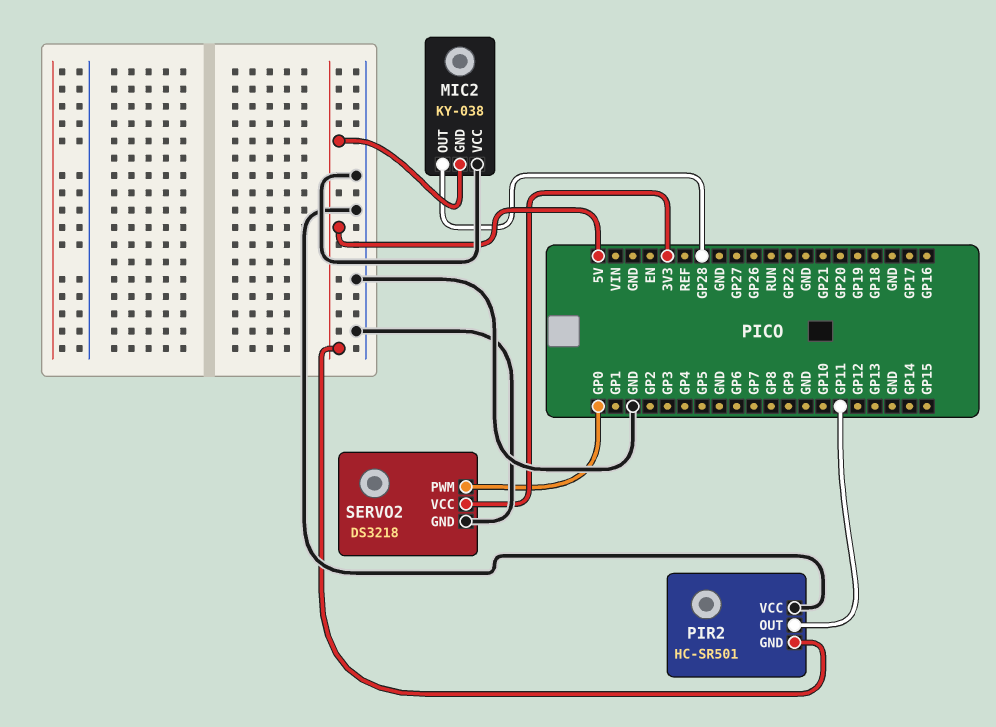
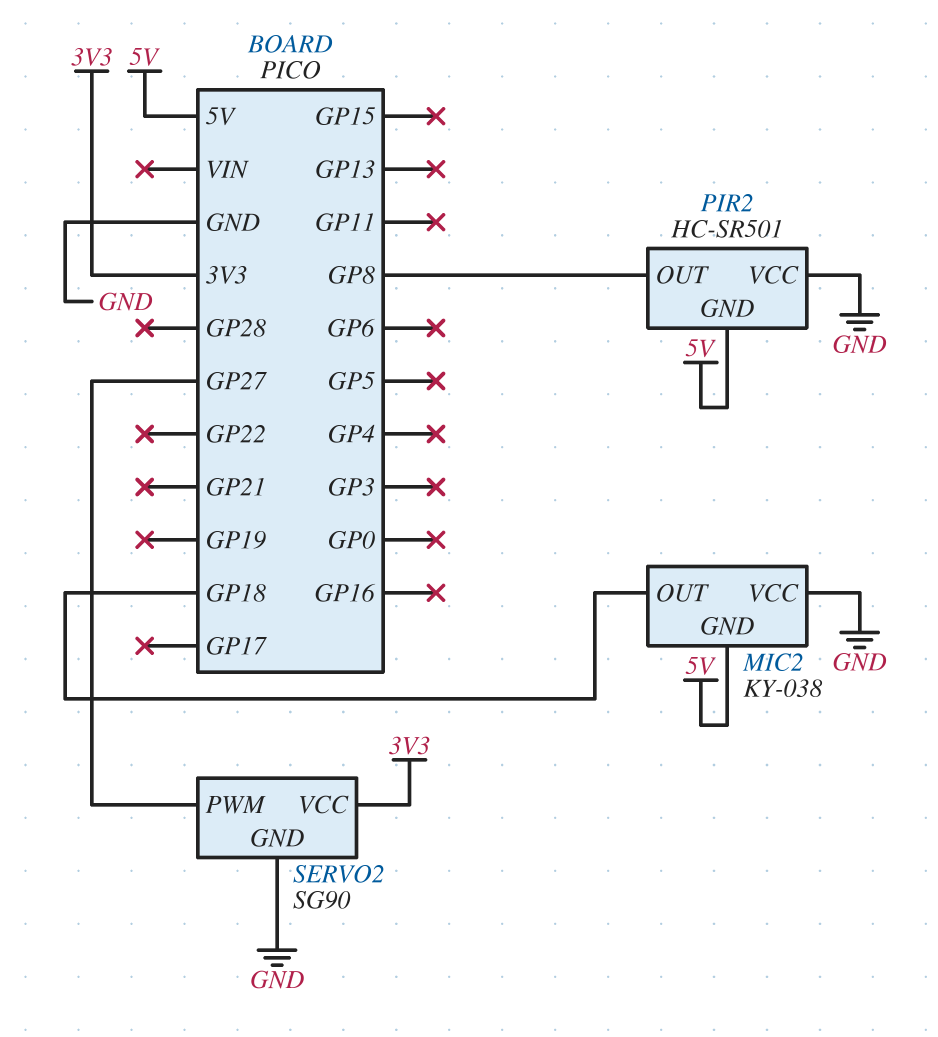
MIC2 pin OUT: GP28 -> GP18
PIR2 pin OUT: GP11 -> GP8
SERVO2: DS3218 -> SG90
SERVO2 pin PWM: GP0 -> GP27

